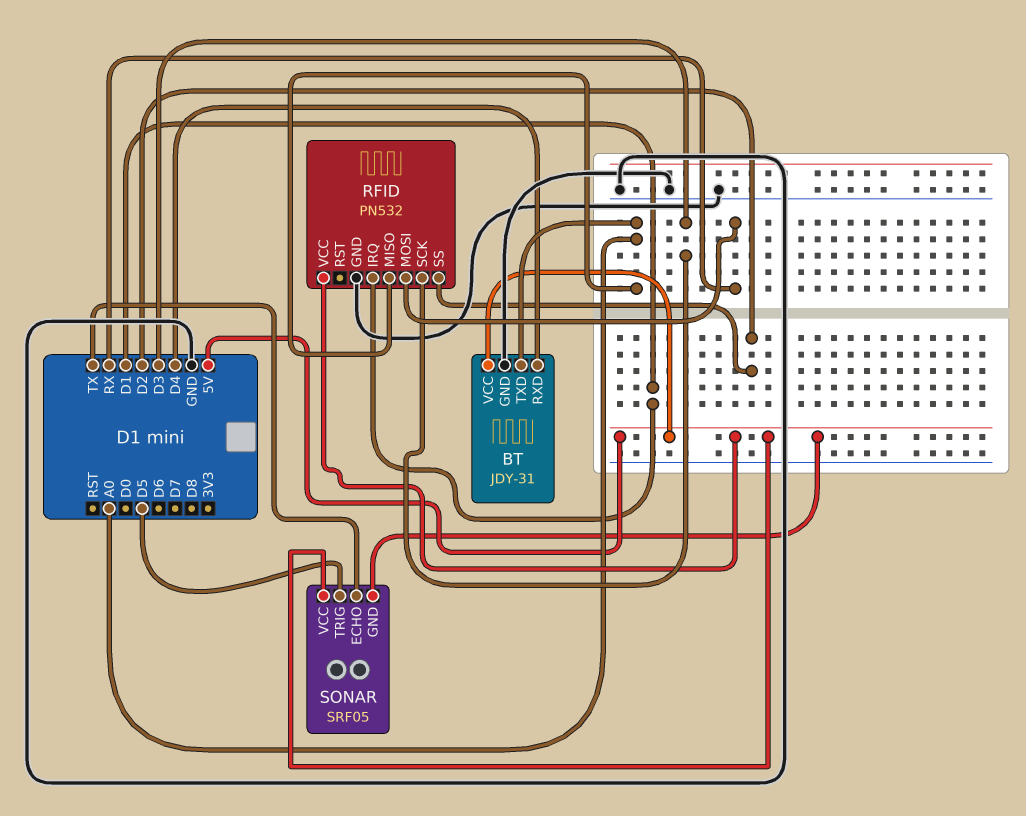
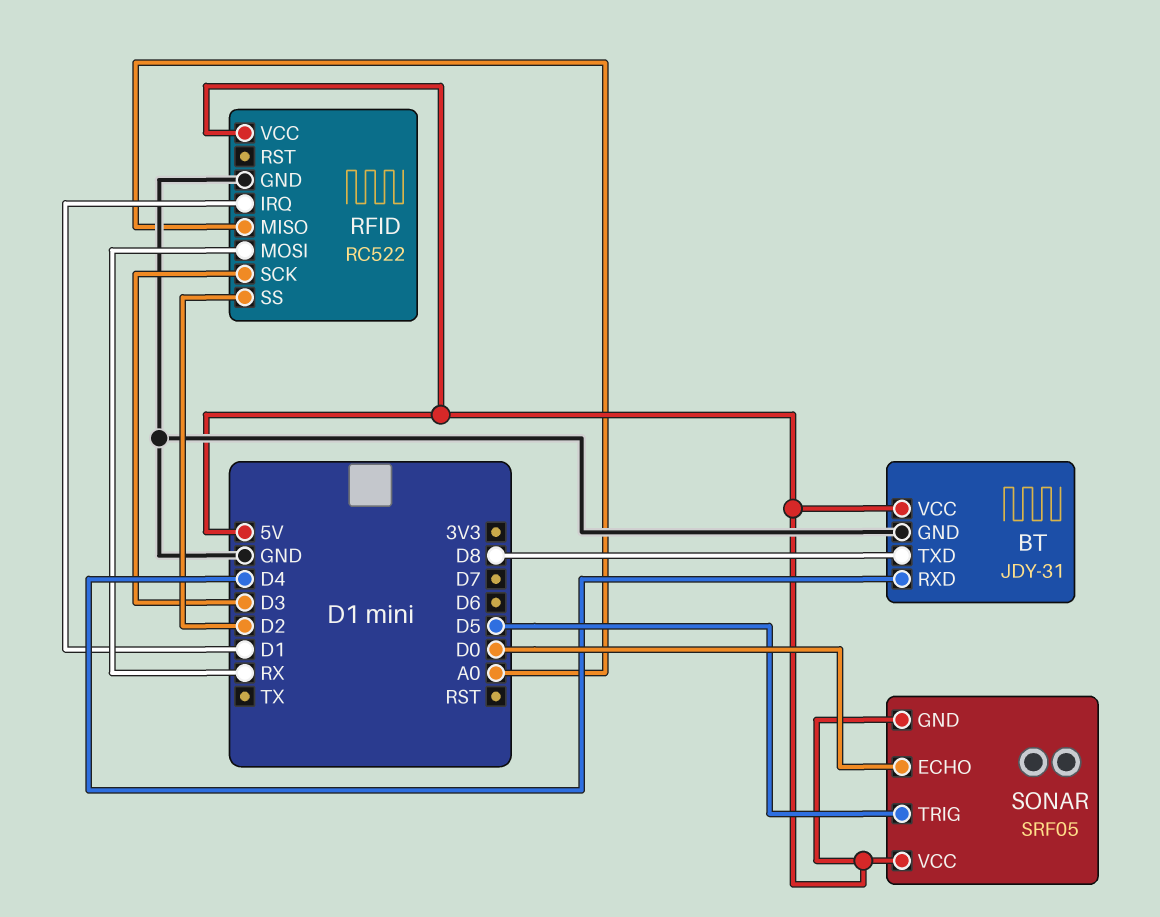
BT pin TXD: A0 -> D8
RFID: PN532 -> RC522
SONAR pin ECHO: TX -> D0

